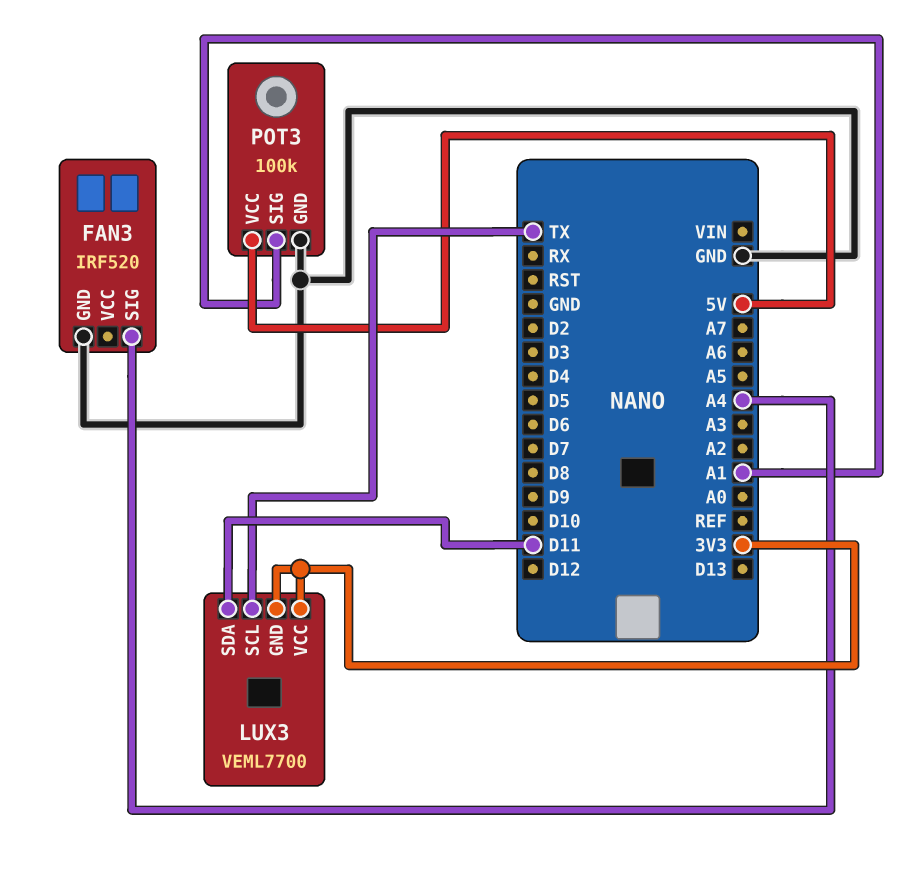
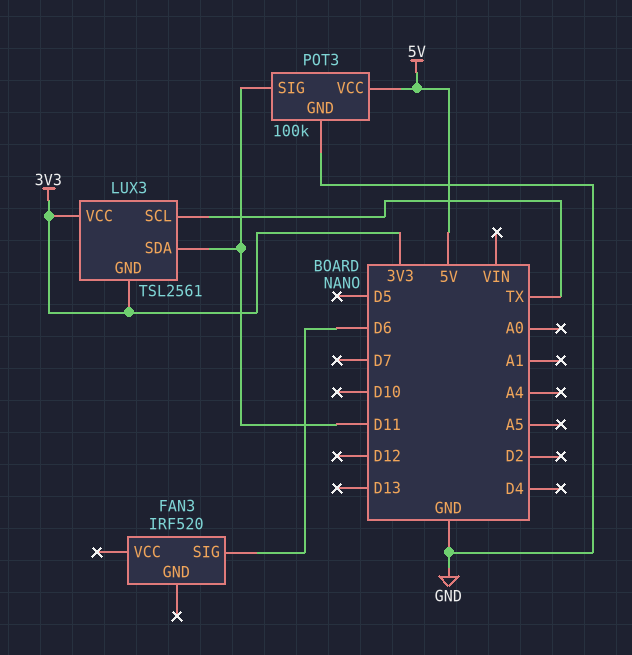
FAN3 pin GND: GND -> none
FAN3 pin SIG: A4 -> D6
LUX3: VEML7700 -> TSL2561
POT3 pin SIG: A1 -> D11

